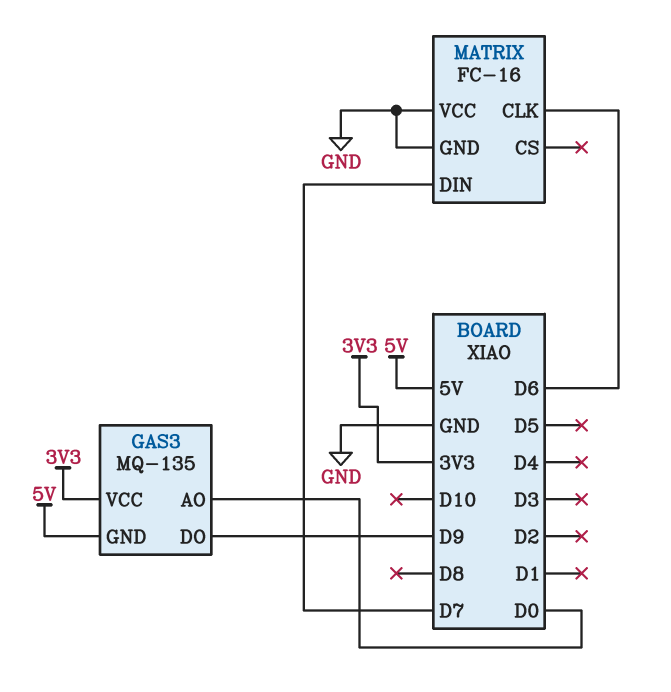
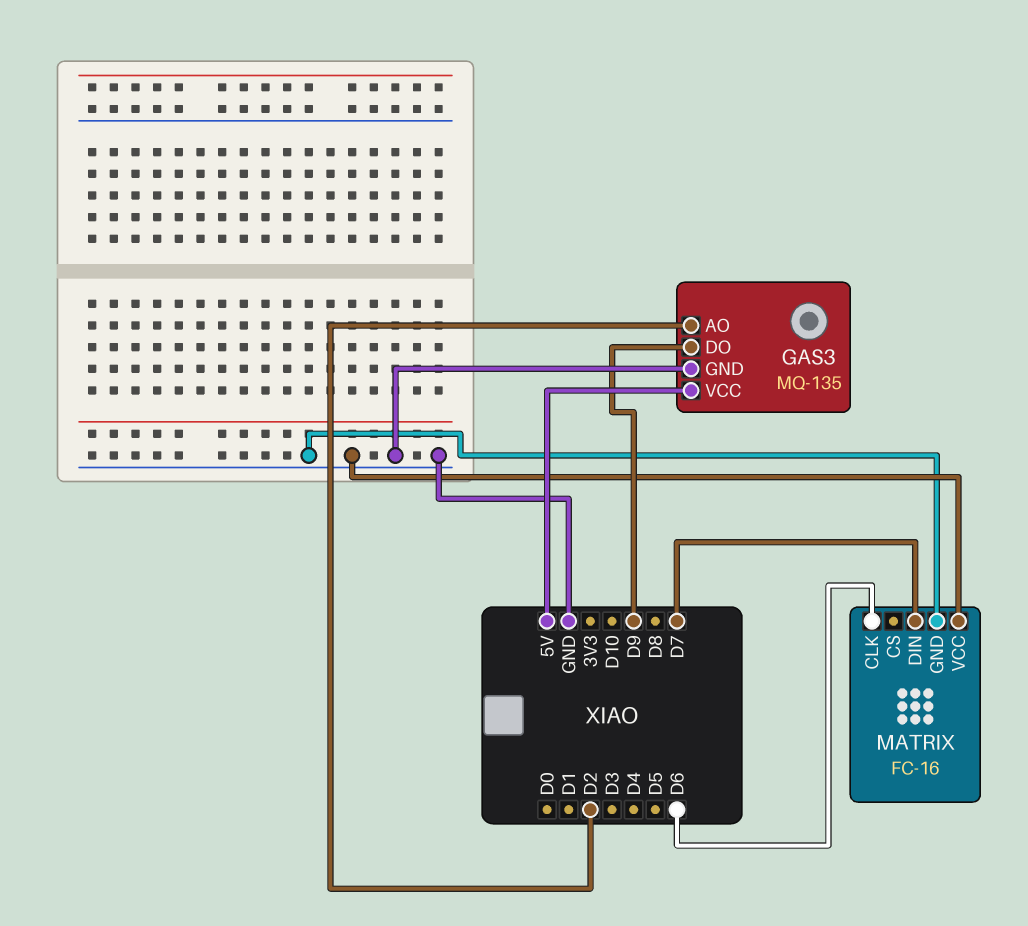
GAS3 pin AO: D0 -> D2
GAS3 pin GND: 5V -> GND
GAS3 pin VCC: 3V3 -> 5V

